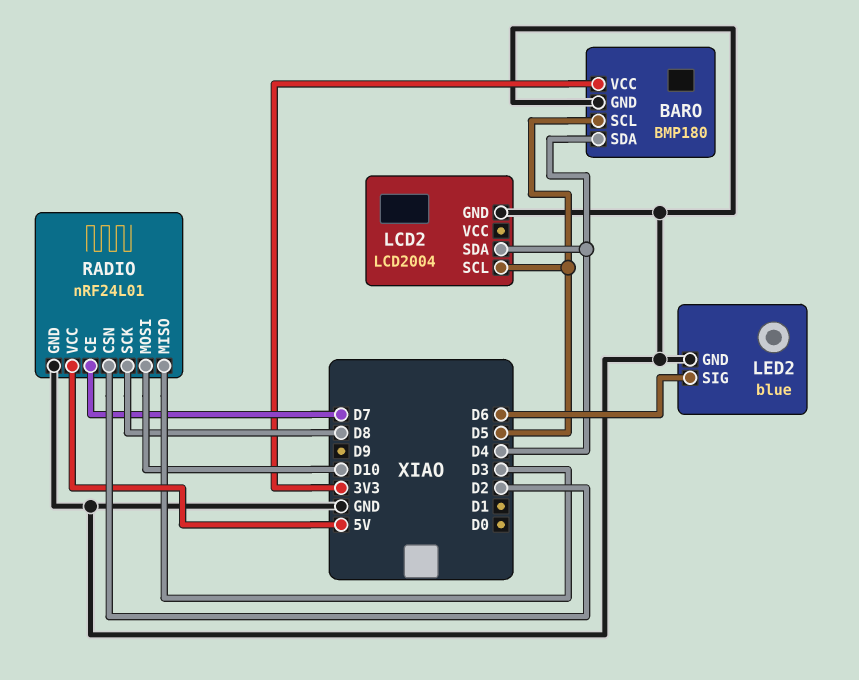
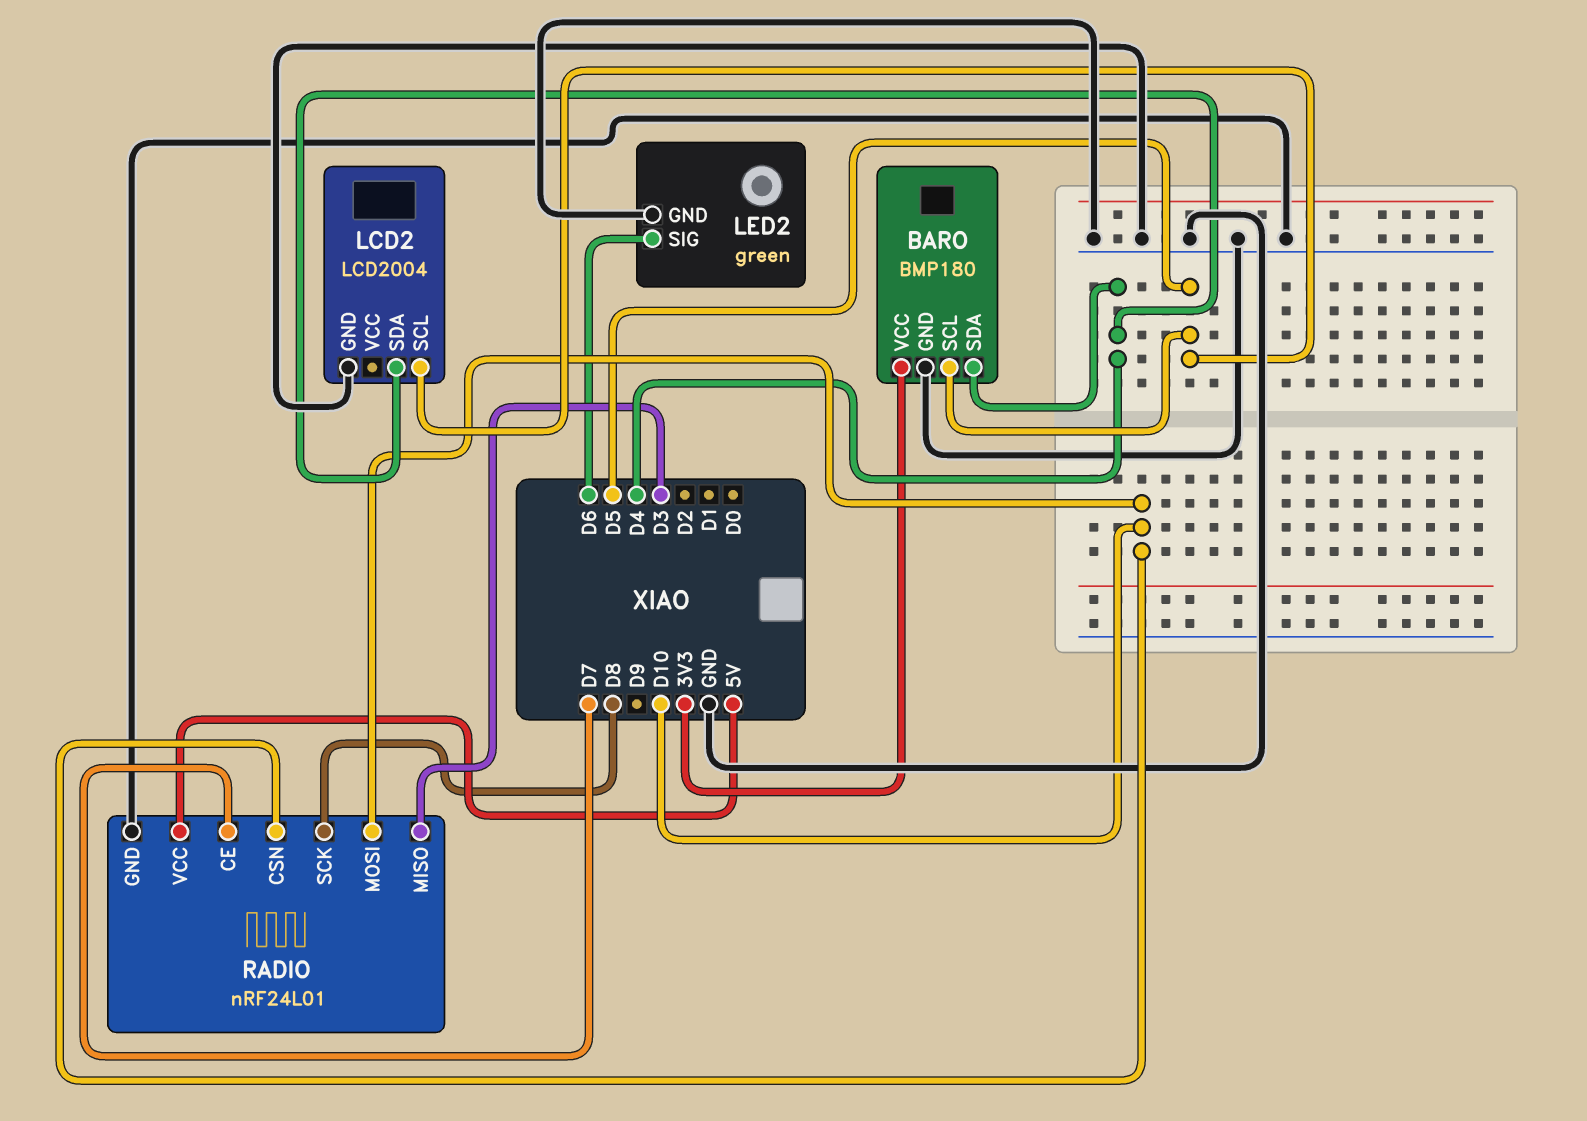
LED2: blue -> green
RADIO pin CSN: D2 -> D10

